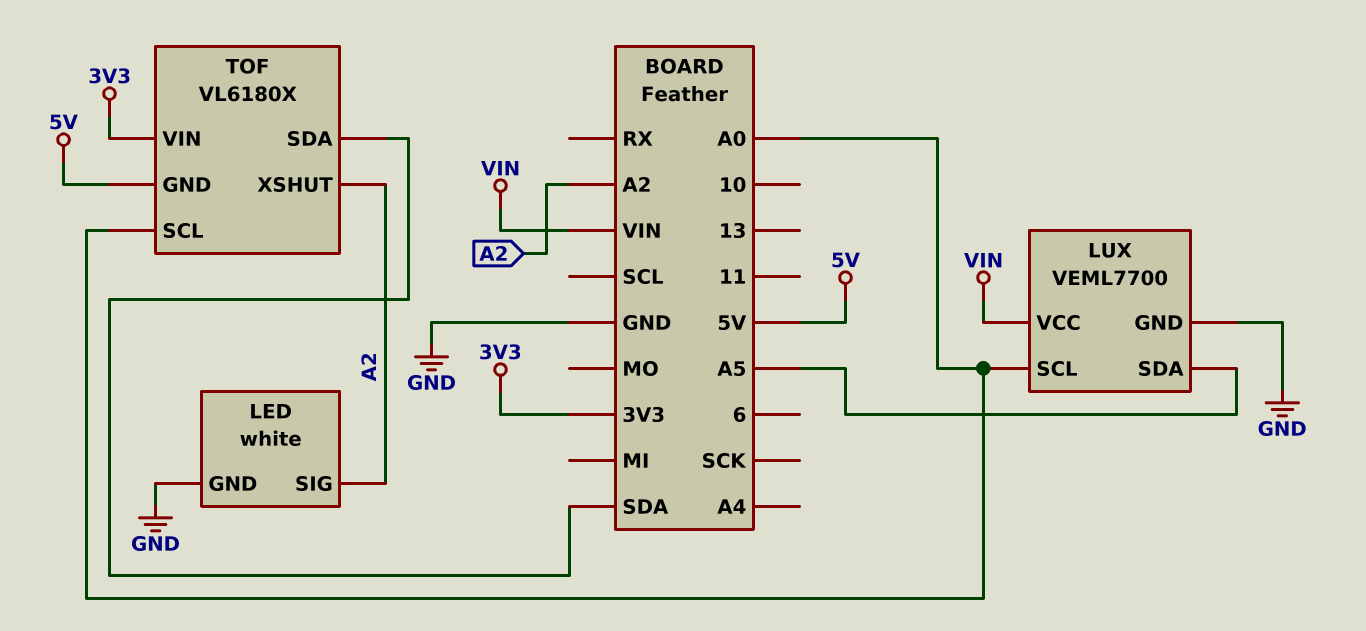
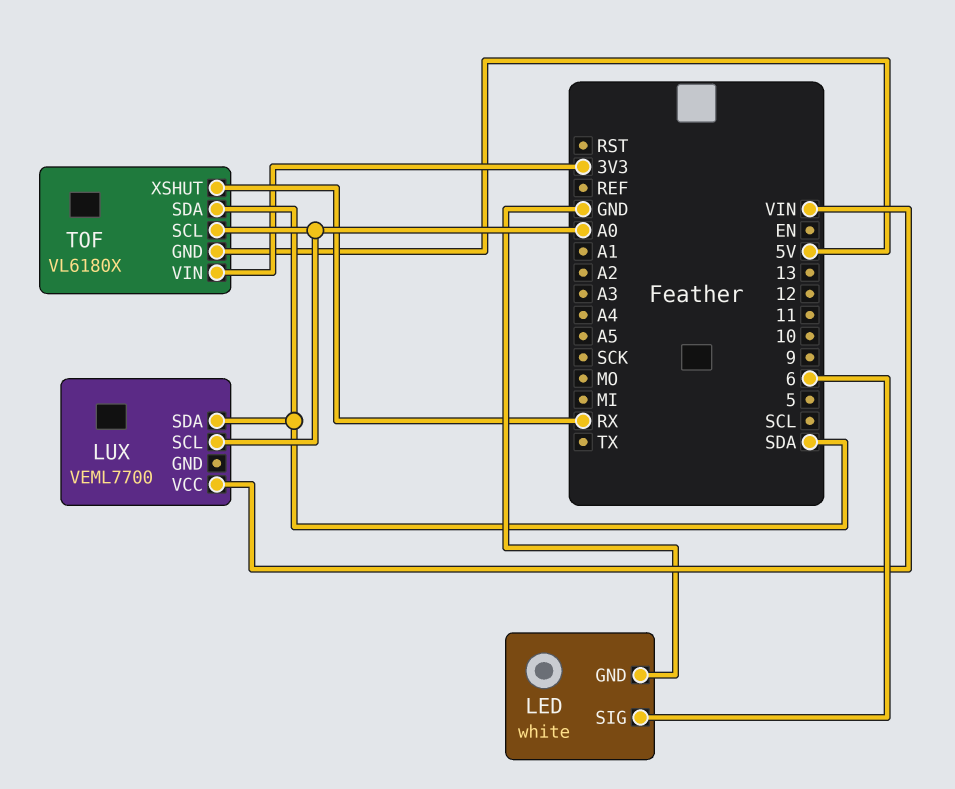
LED pin SIG: A2 -> 6
LUX pin GND: GND -> none
LUX pin SDA: A5 -> SDA
TOF pin XSHUT: A2 -> RX

